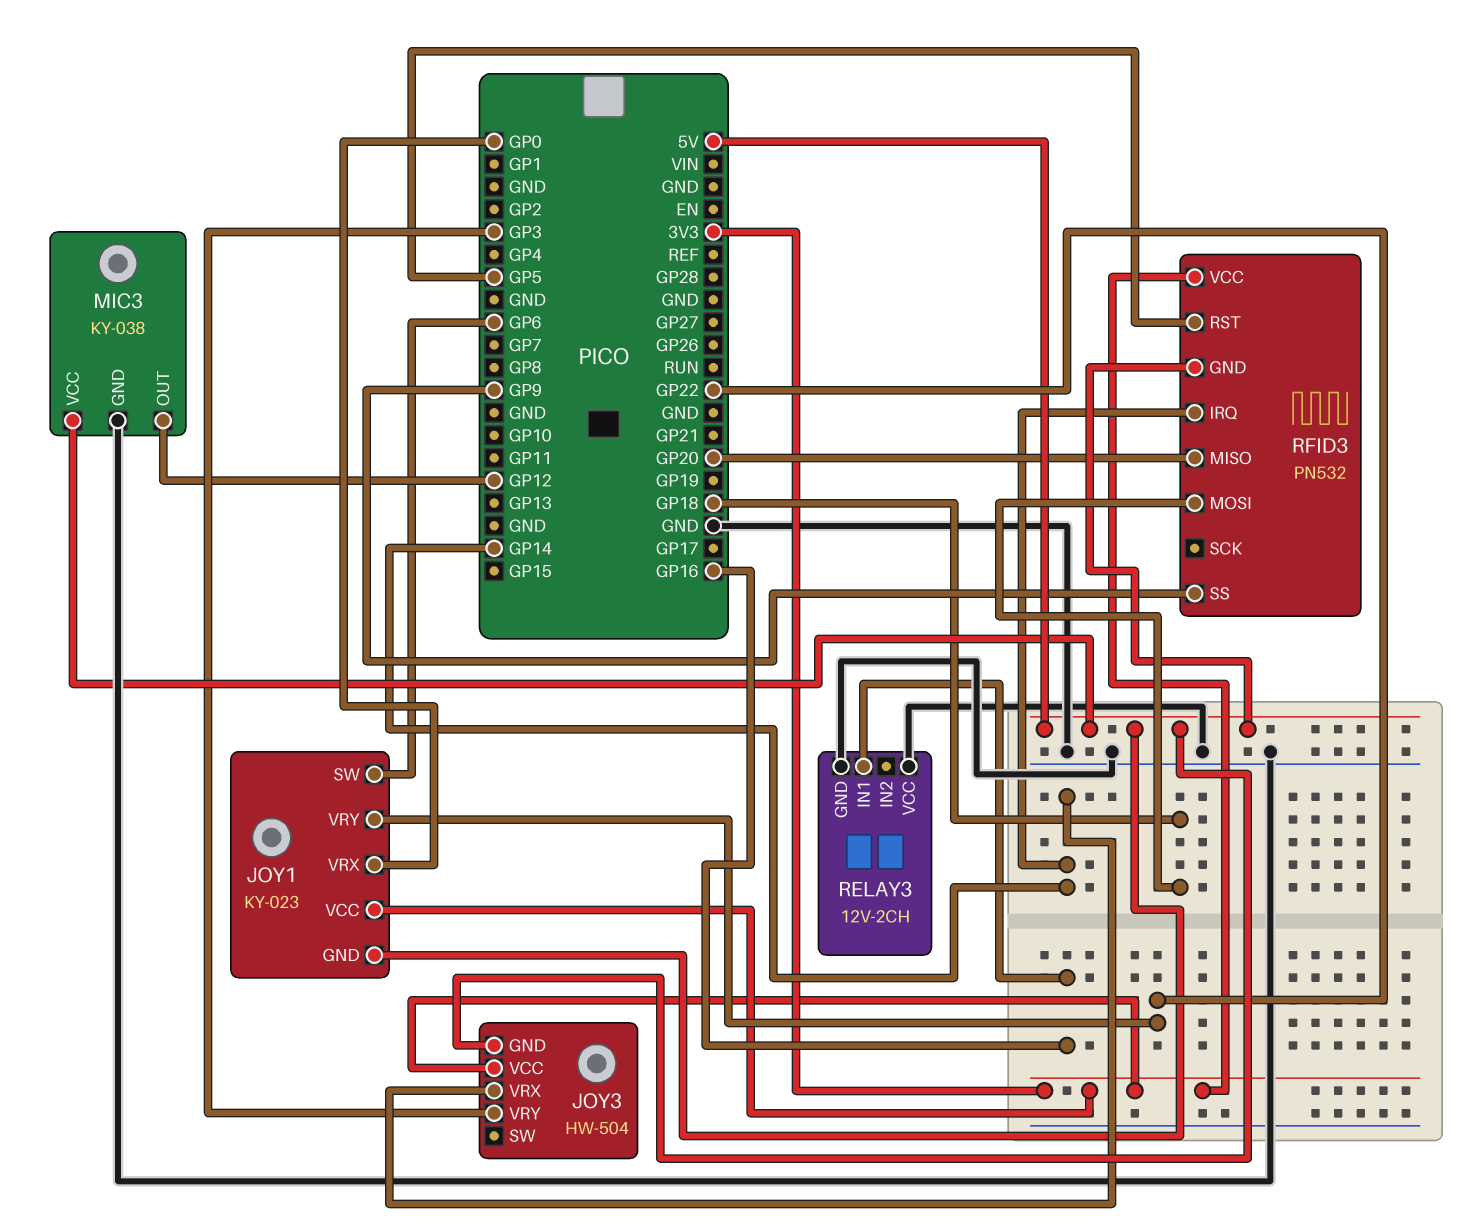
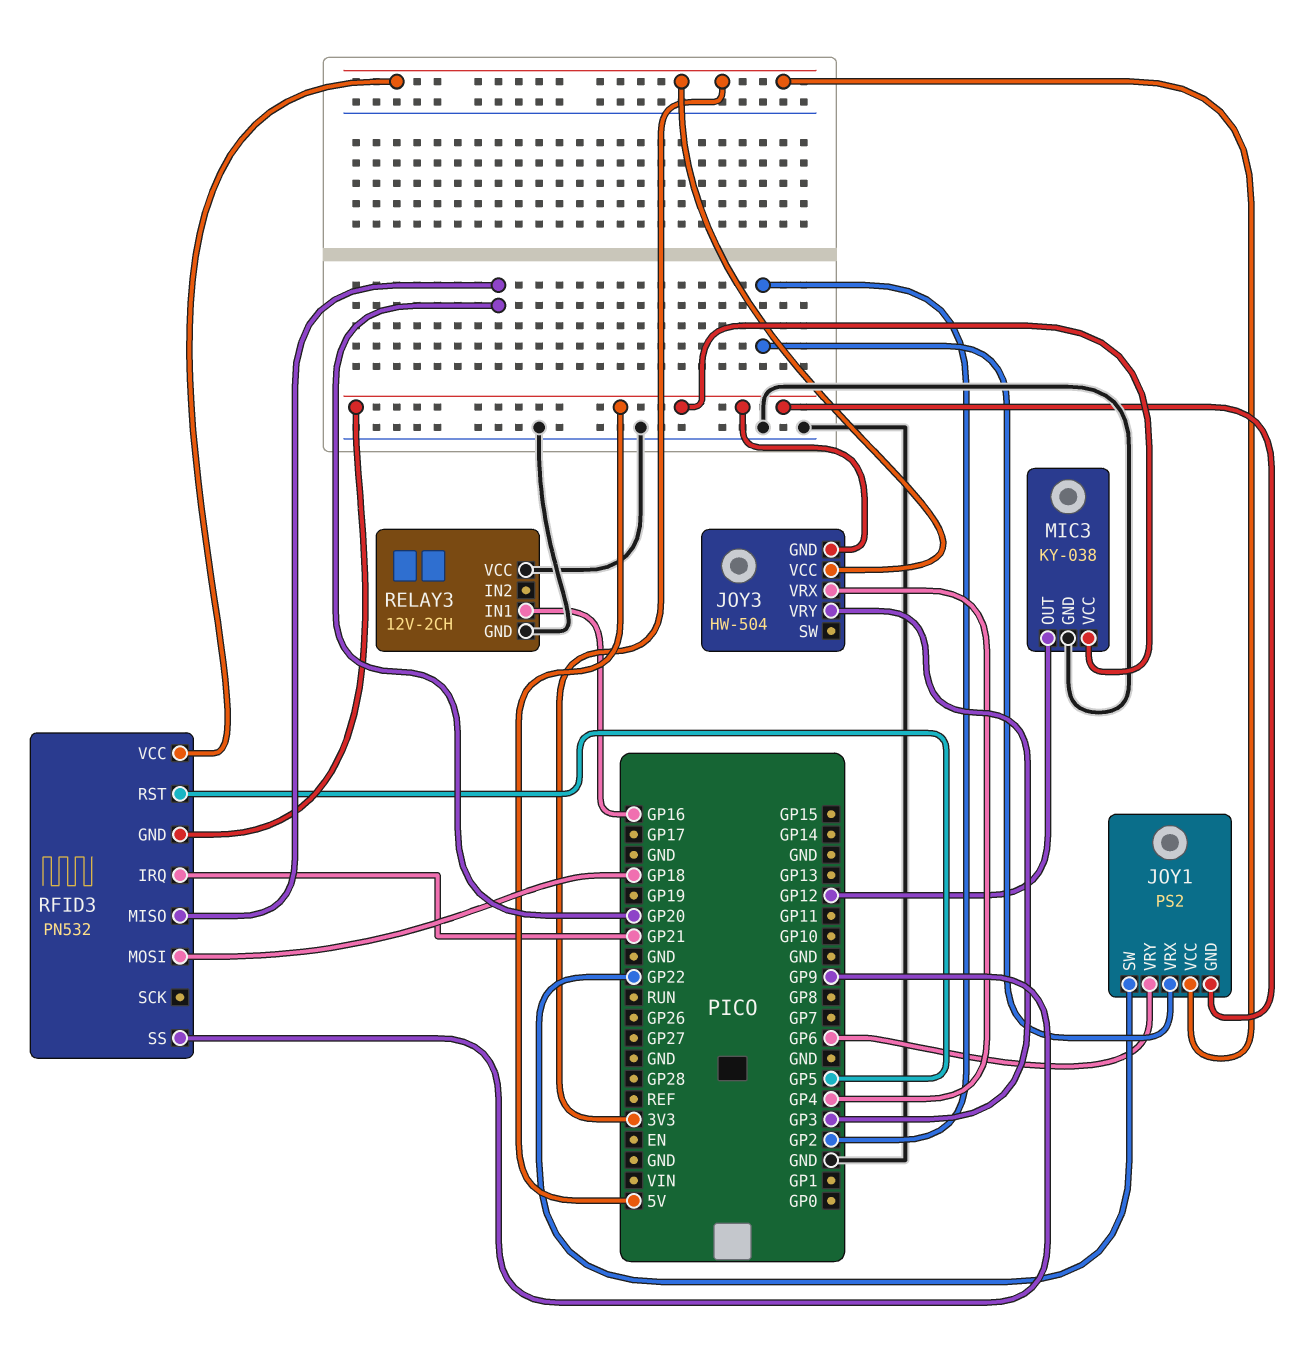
JOY1: KY-023 -> PS2
JOY1 pin SW: GP6 -> GP22
JOY1 pin VRX: GP0 -> GP2
JOY1 pin VRY: GP22 -> GP6
JOY3 pin VRX: GP14 -> GP4
RFID3 pin IRQ: GP14 -> GP21

